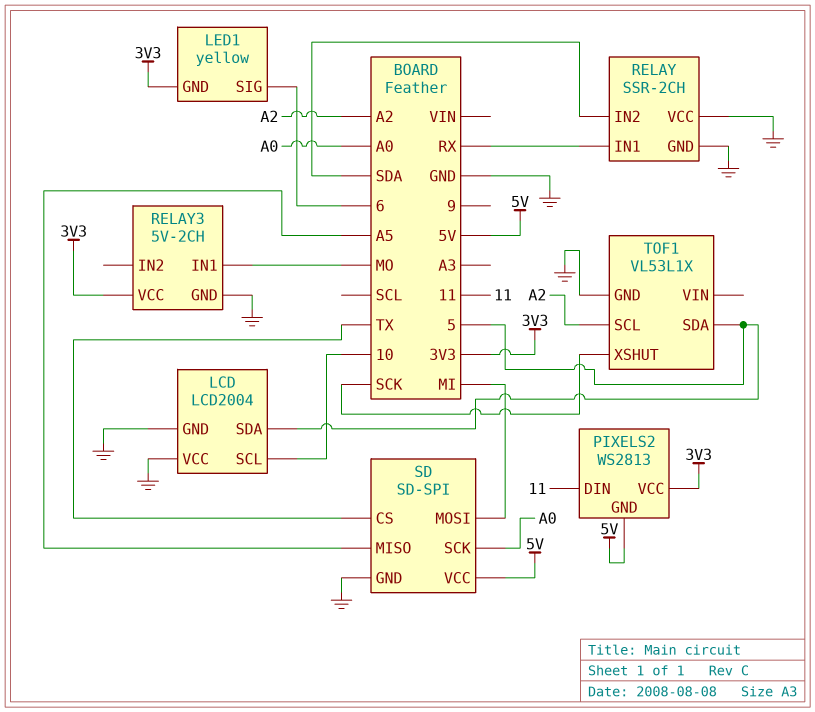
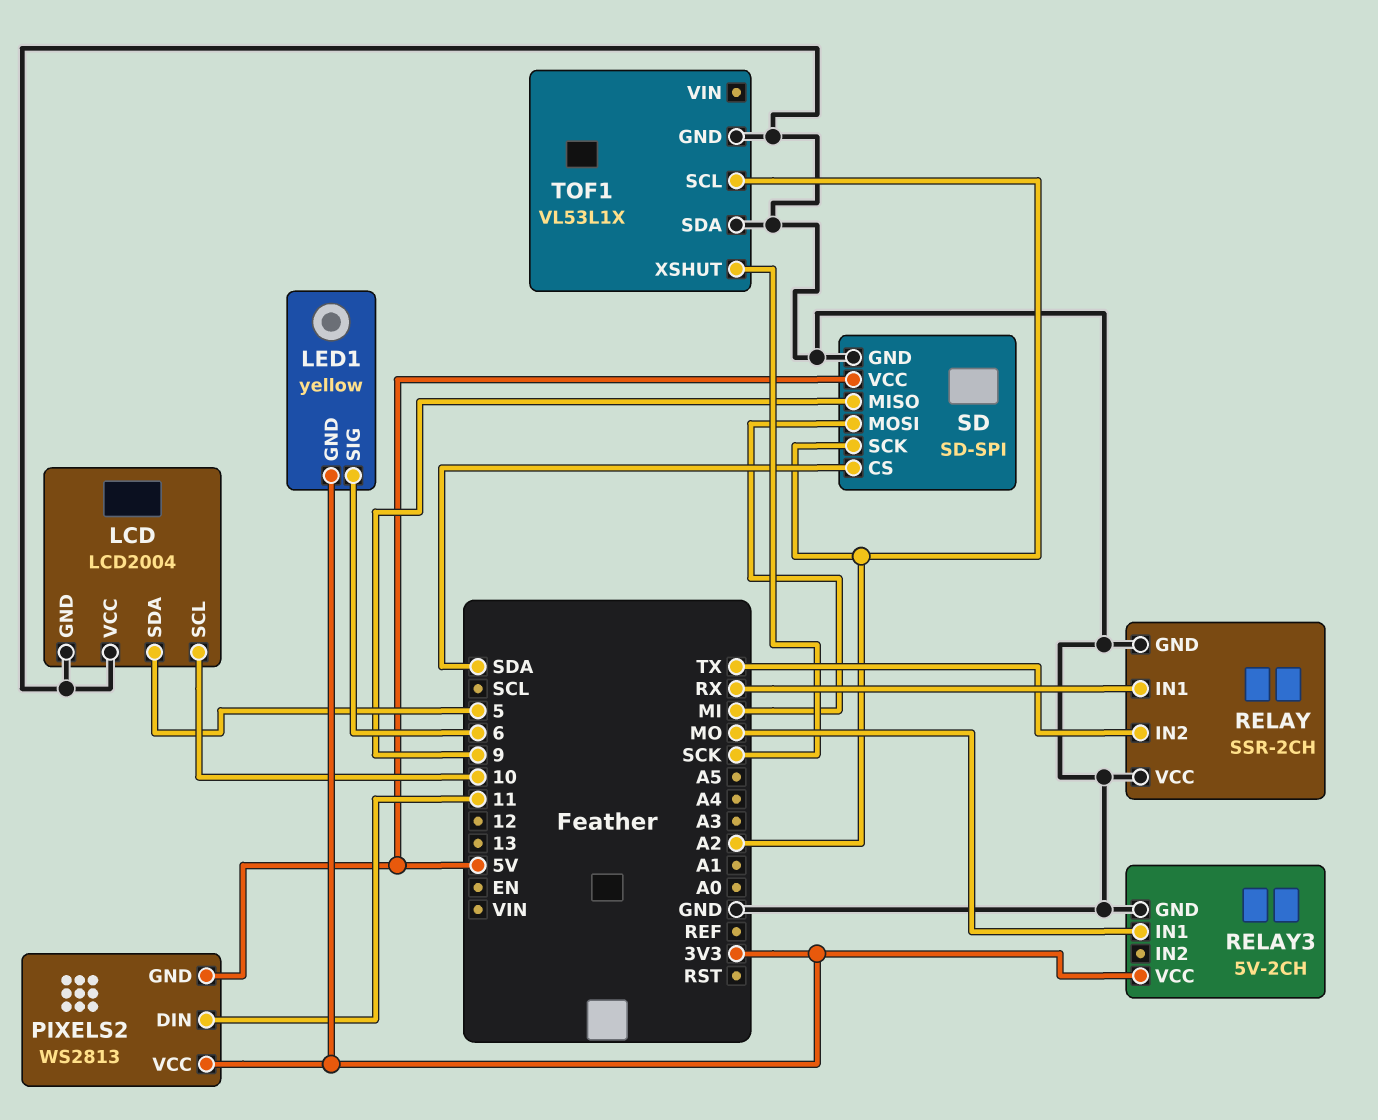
RELAY pin IN2: SDA -> TX
SD pin CS: TX -> SDA
SD pin MISO: A5 -> 9
SD pin SCK: A0 -> A2
TOF1 pin SDA: 5 -> GND

